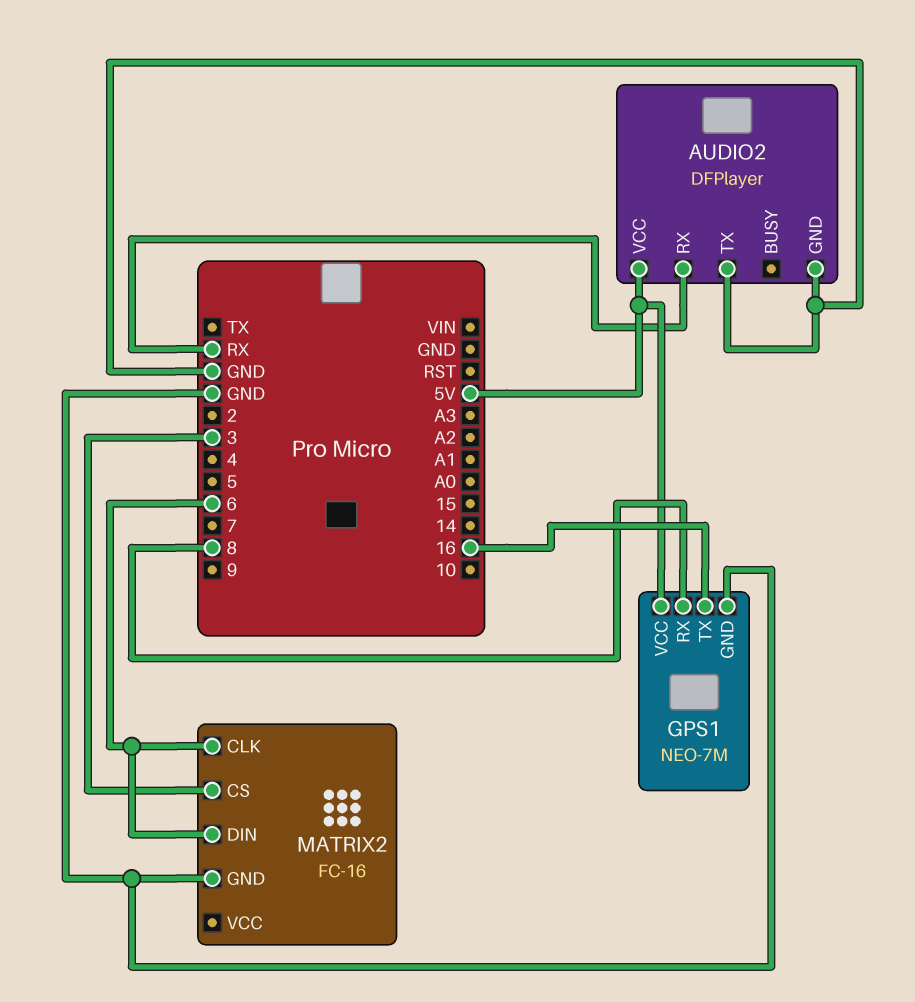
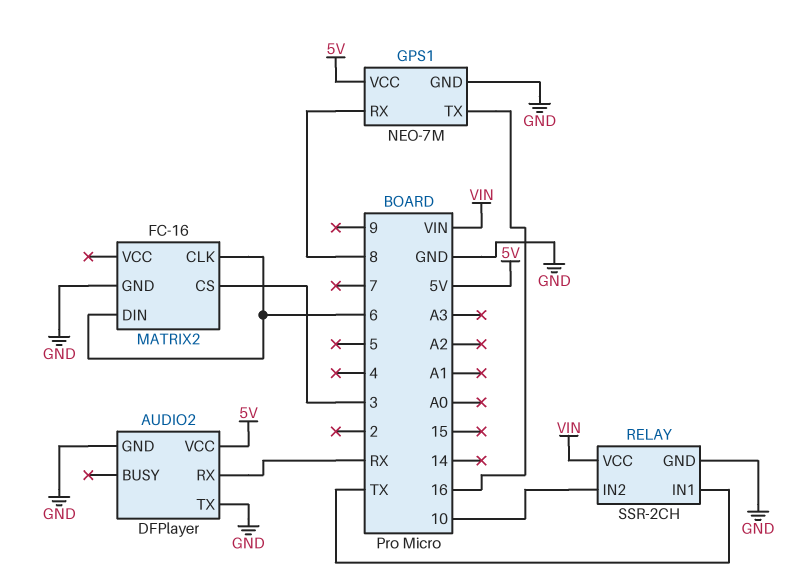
RELAY: none -> SSR-2CH
RELAY pin GND: none -> GND
RELAY pin IN1: none -> TX
RELAY pin IN2: none -> 10
RELAY pin VCC: none -> VIN

